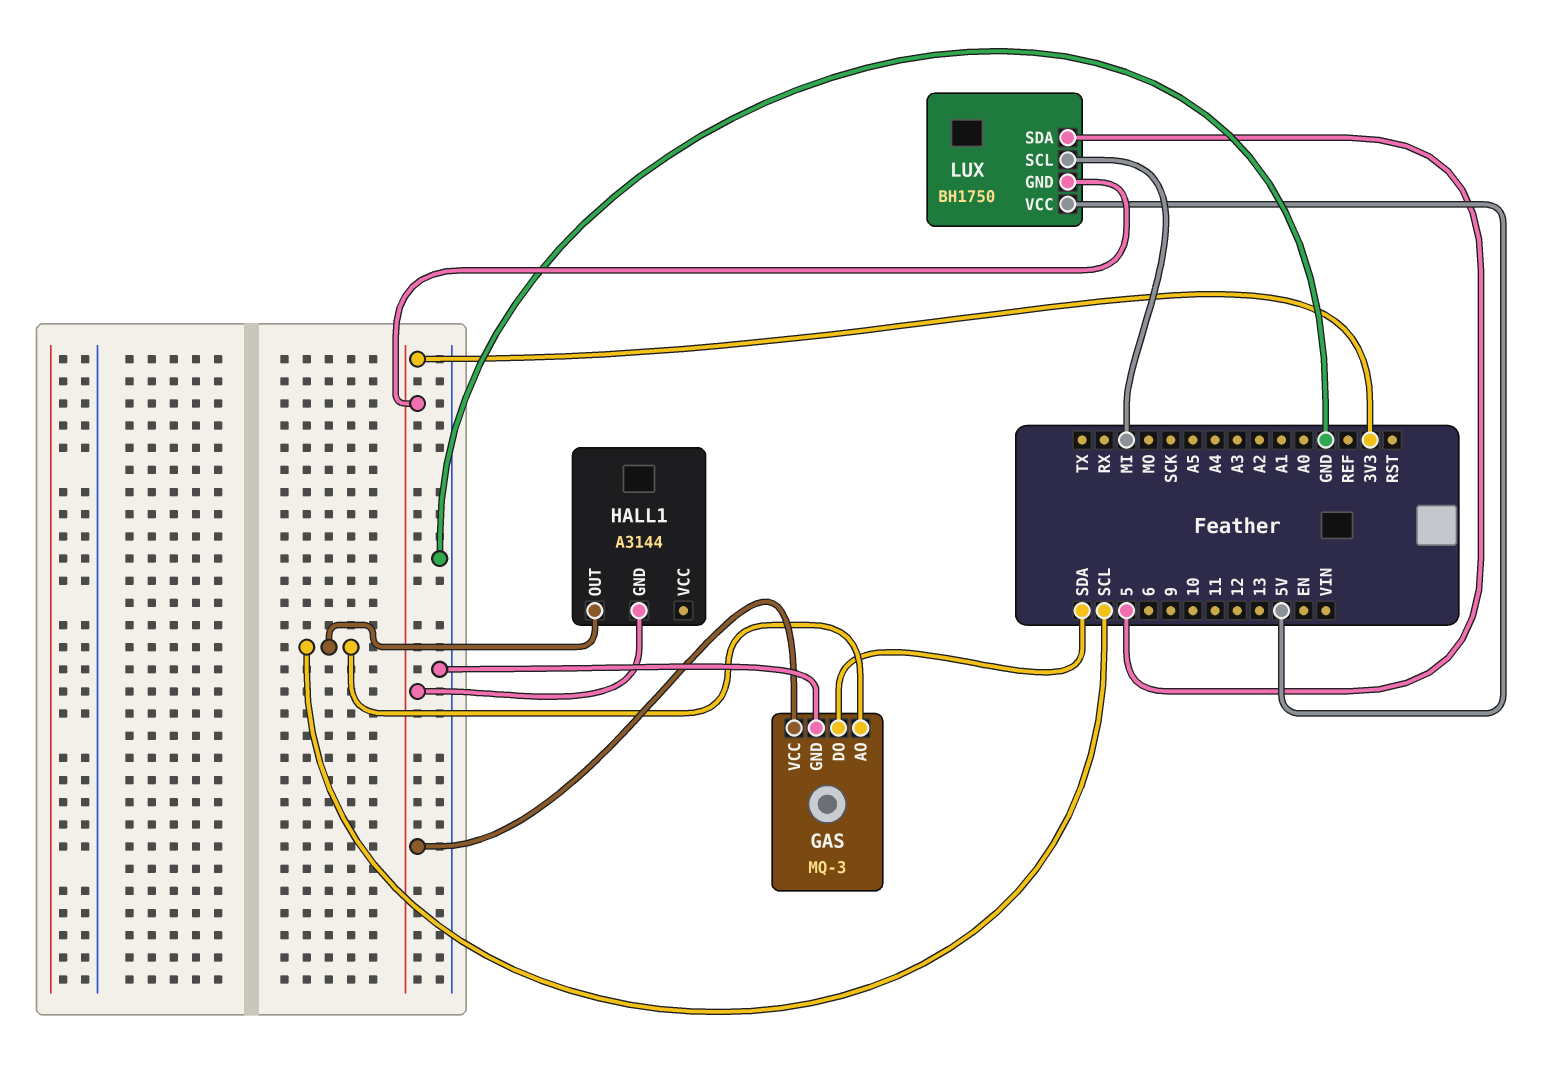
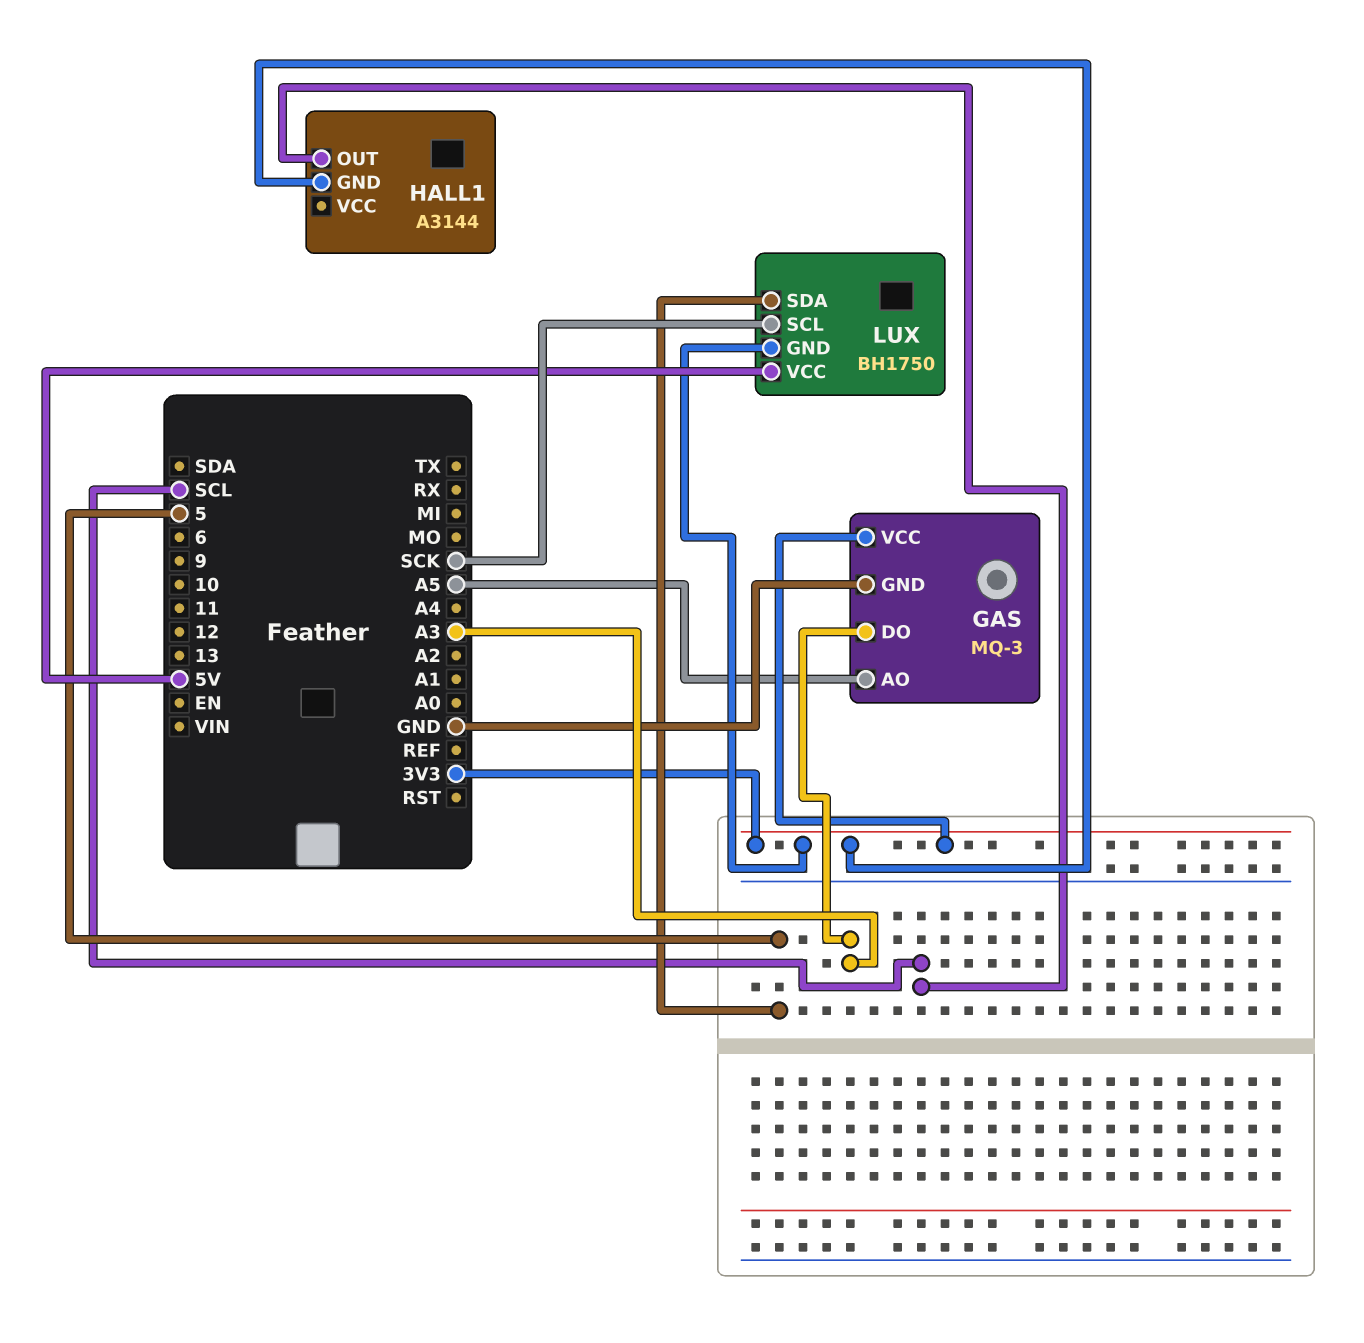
GAS pin AO: SCL -> A5
GAS pin DO: SDA -> A3
LUX pin SCL: MI -> SCK

